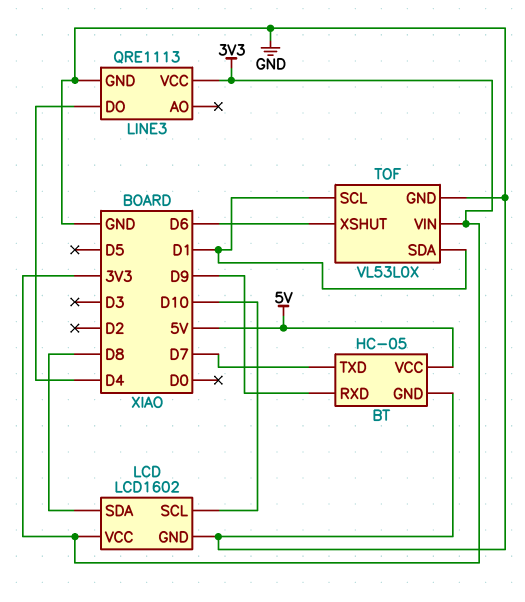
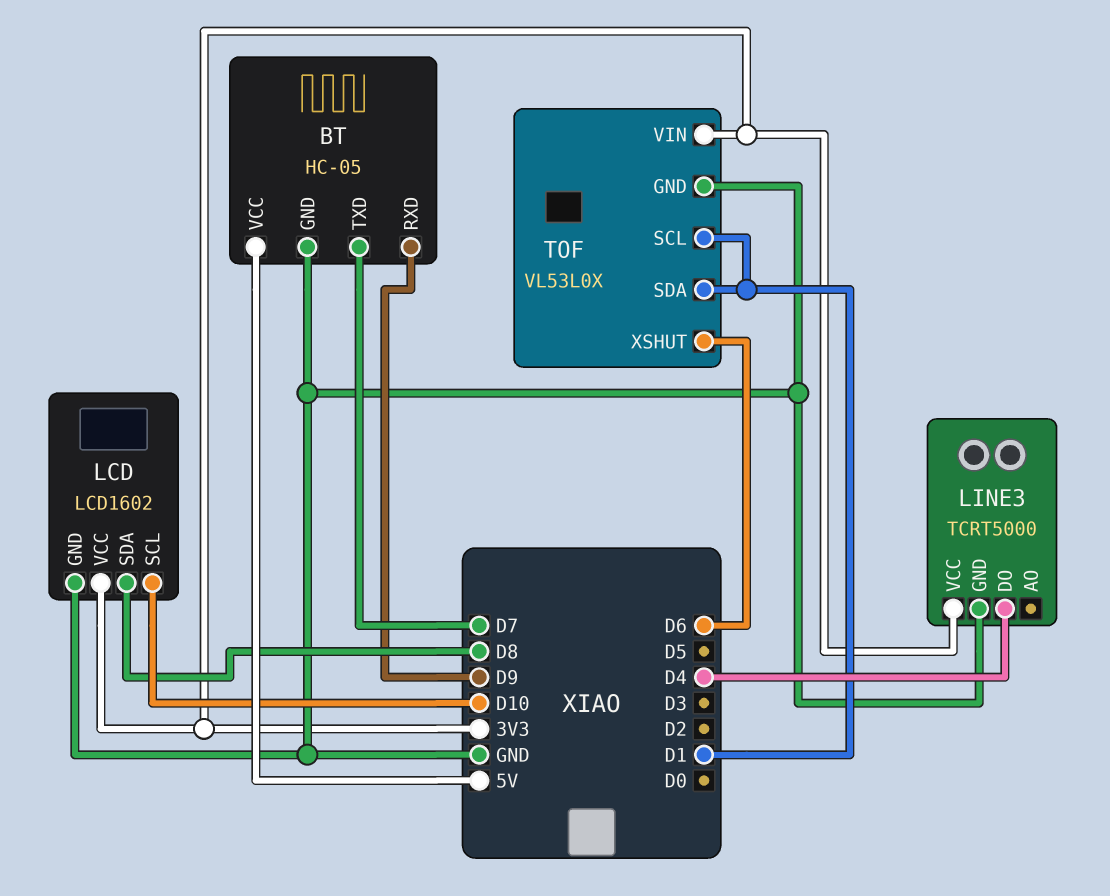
LINE3: QRE1113 -> TCRT5000

